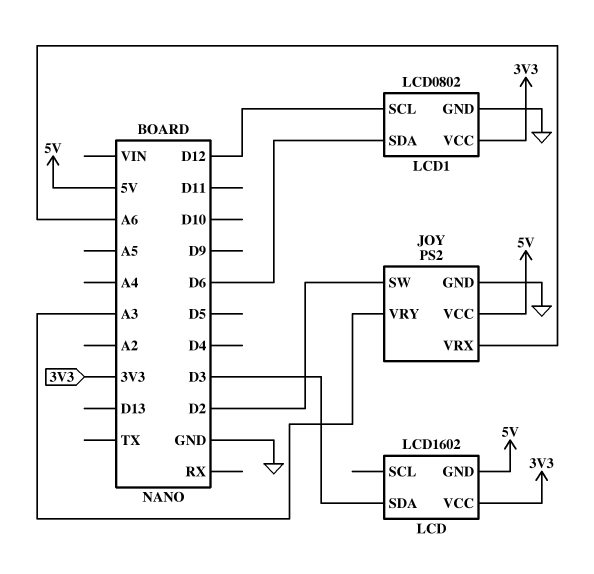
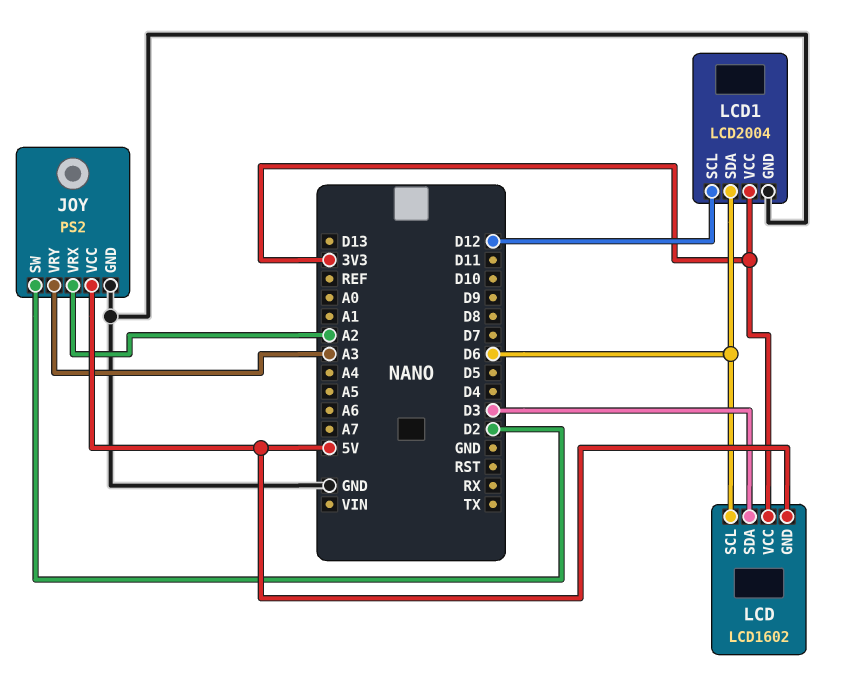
JOY pin VRX: A6 -> A2
LCD pin SCL: none -> D6
LCD1: LCD0802 -> LCD2004

